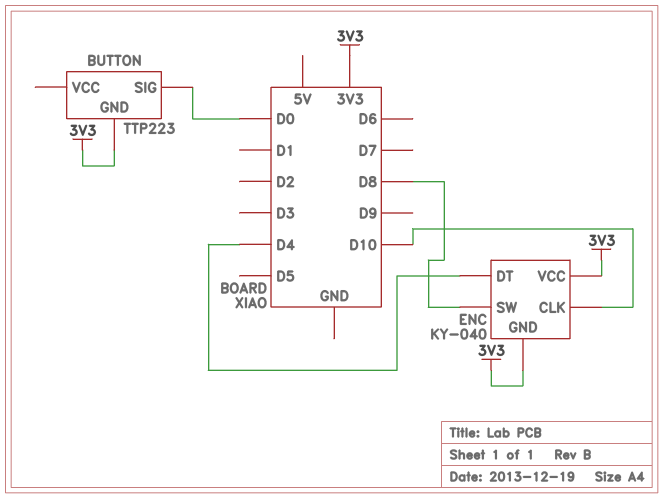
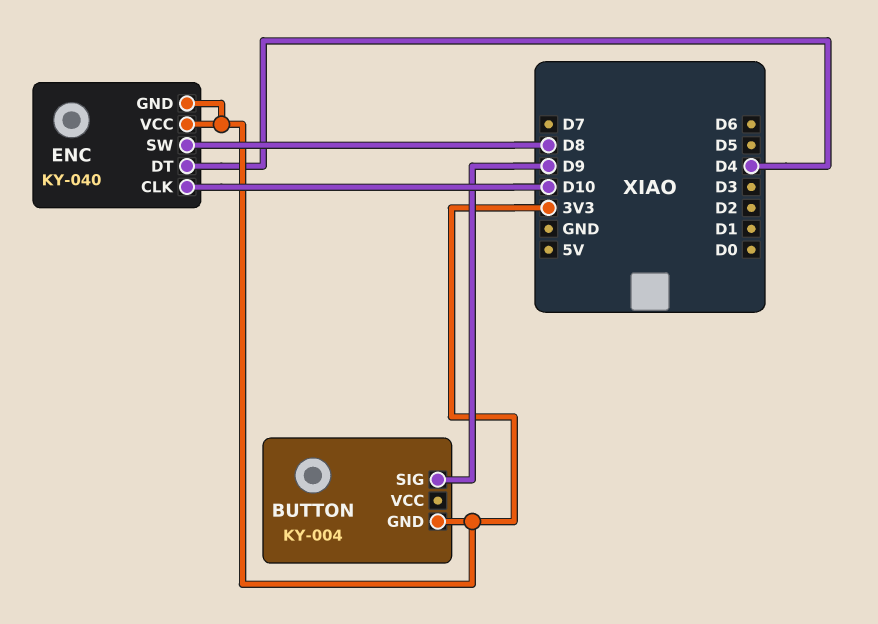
BUTTON: TTP223 -> KY-004
BUTTON pin SIG: D0 -> D9

